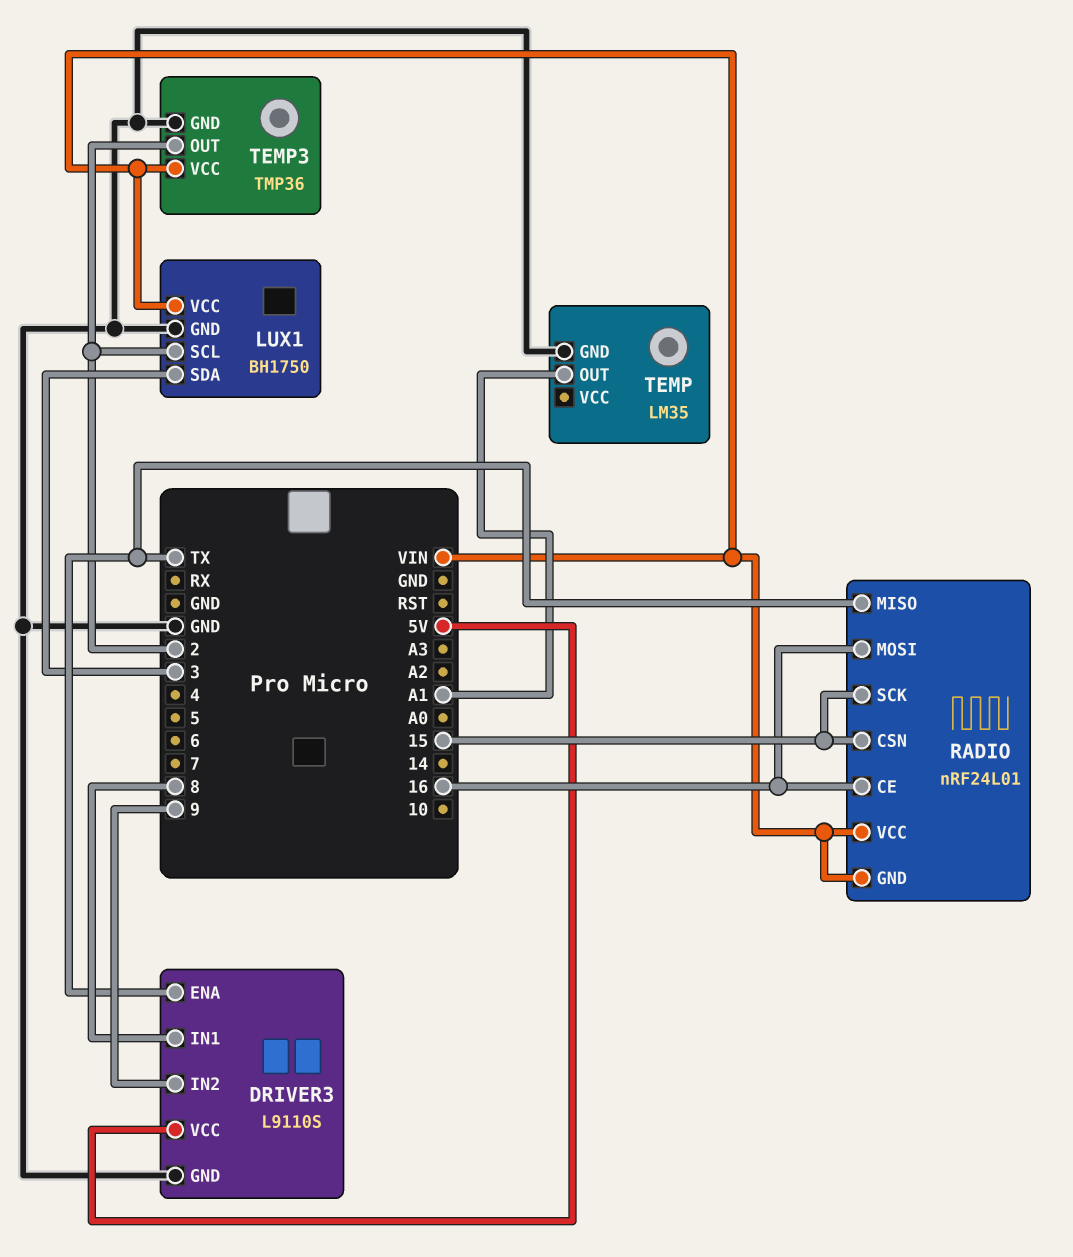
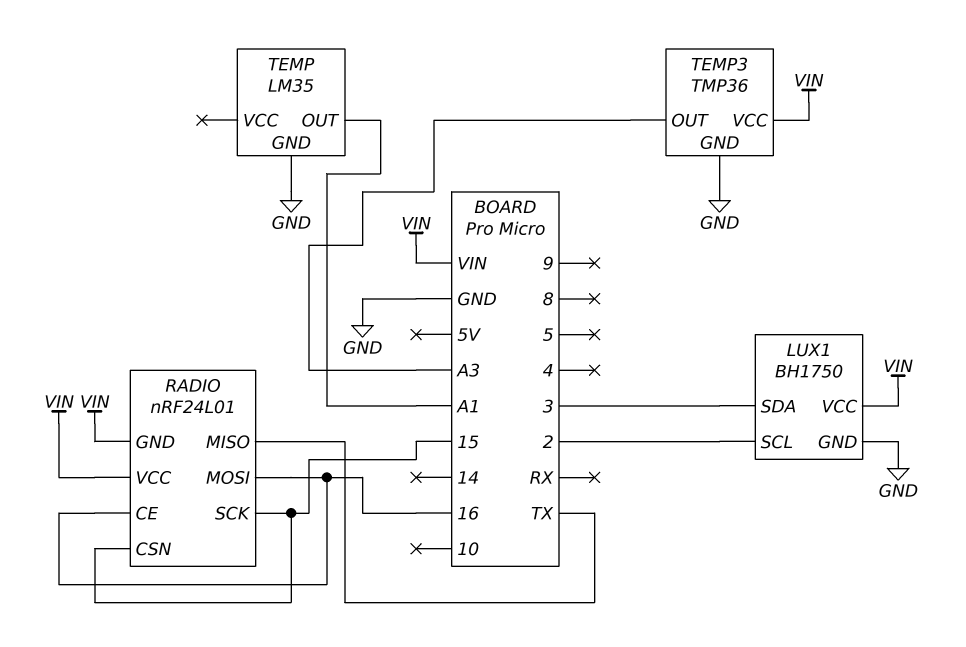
DRIVER3: L9110S -> none
DRIVER3 pin ENA: TX -> none
DRIVER3 pin GND: GND -> none
DRIVER3 pin IN1: 8 -> none
DRIVER3 pin IN2: 9 -> none
DRIVER3 pin VCC: 5V -> none
TEMP3 pin OUT: 2 -> A3

